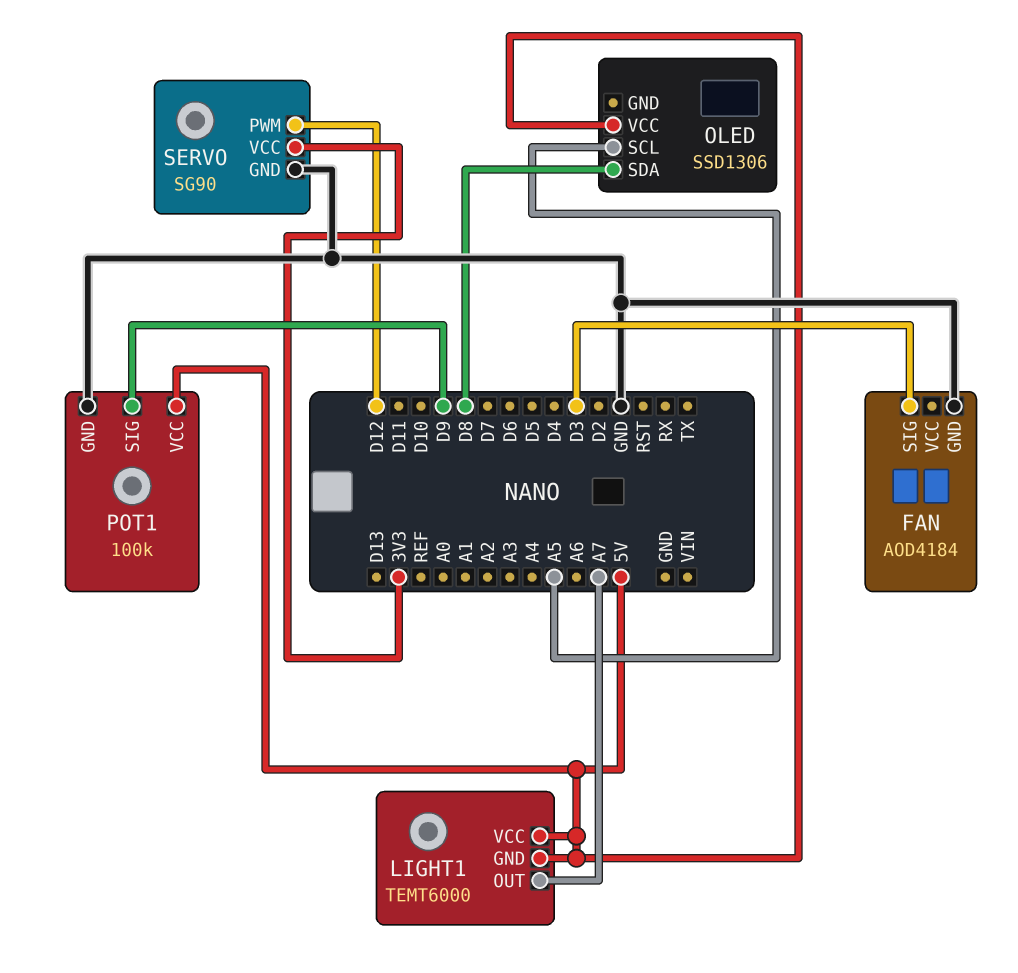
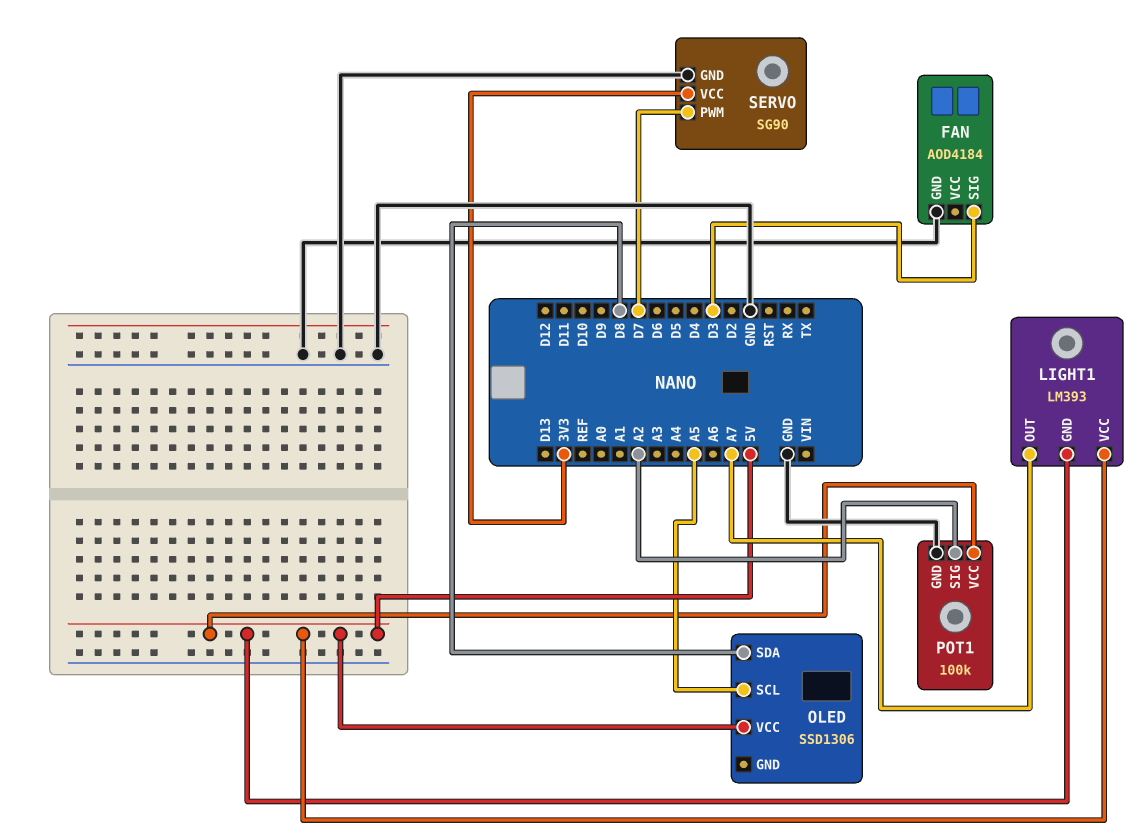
LIGHT1: TEMT6000 -> LM393
POT1 pin SIG: D9 -> A2
SERVO pin PWM: D12 -> D7

